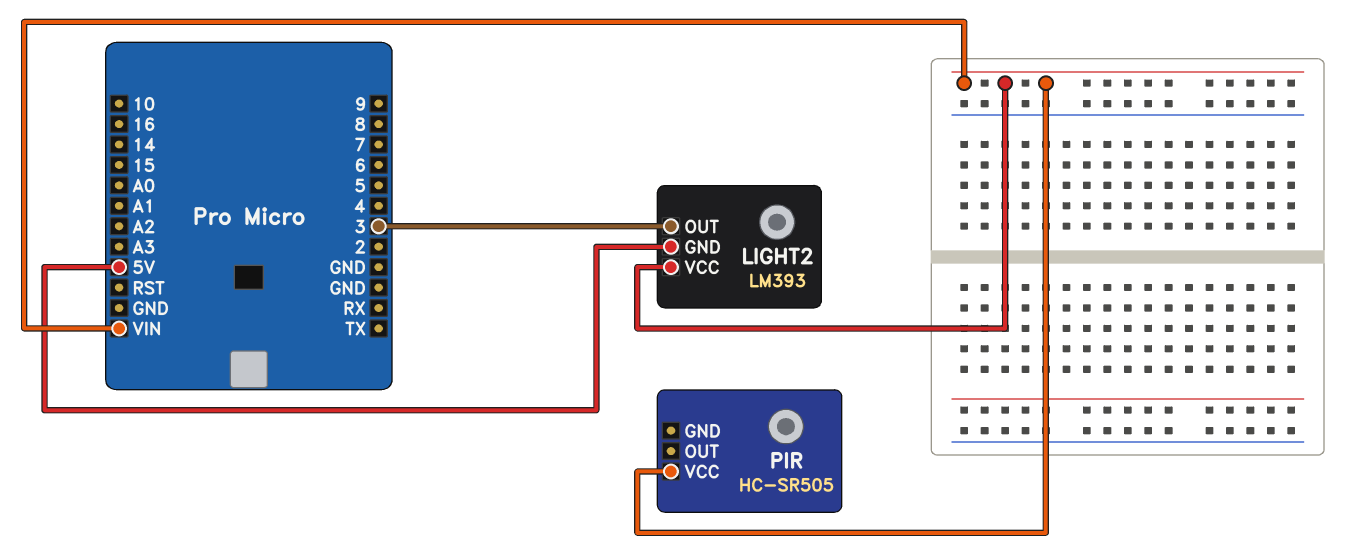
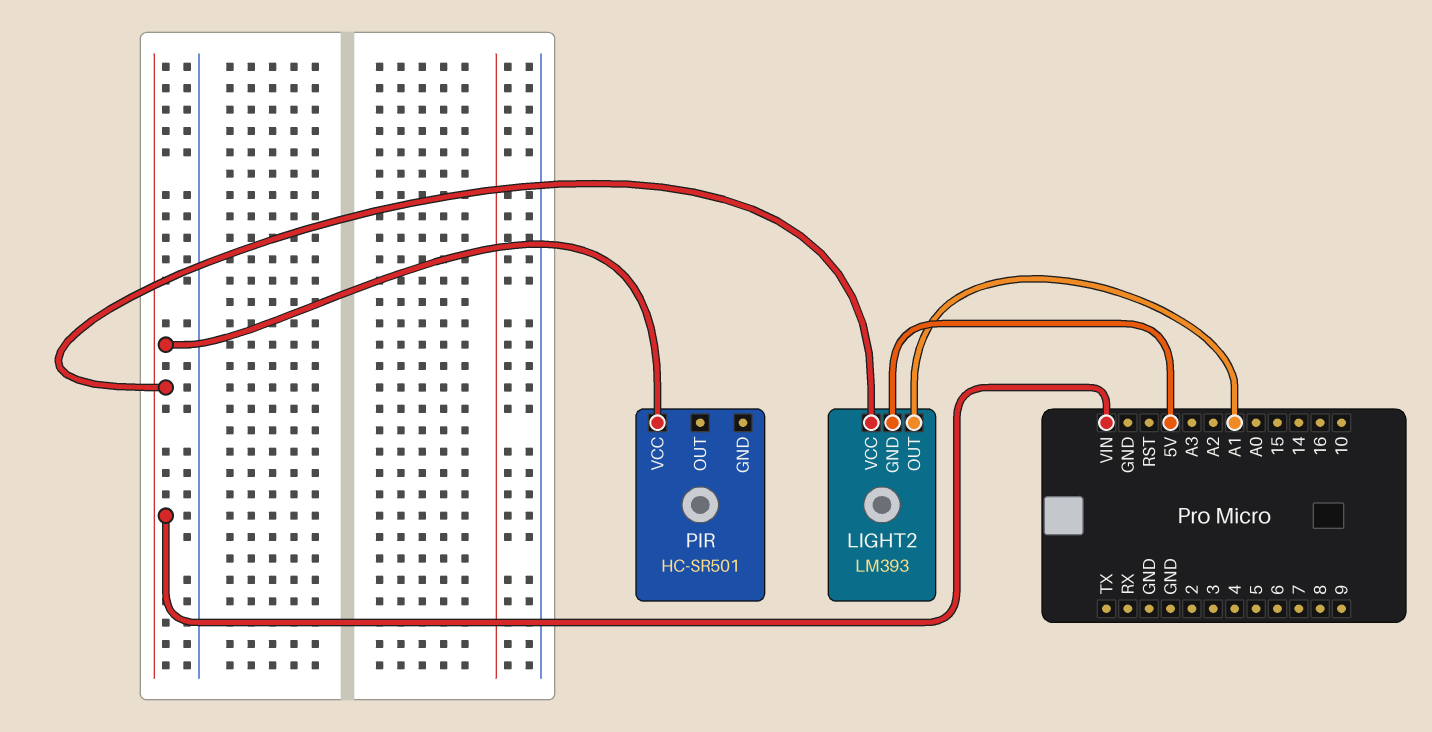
LIGHT2 pin OUT: 3 -> A1
PIR: HC-SR505 -> HC-SR501

